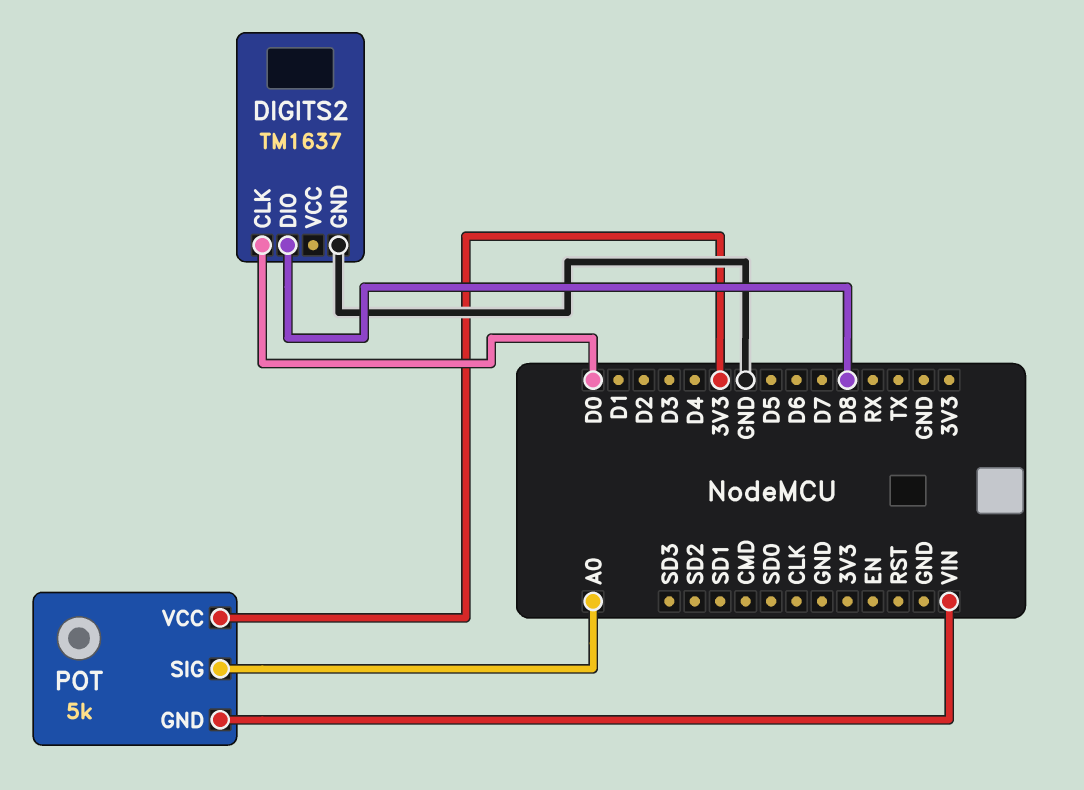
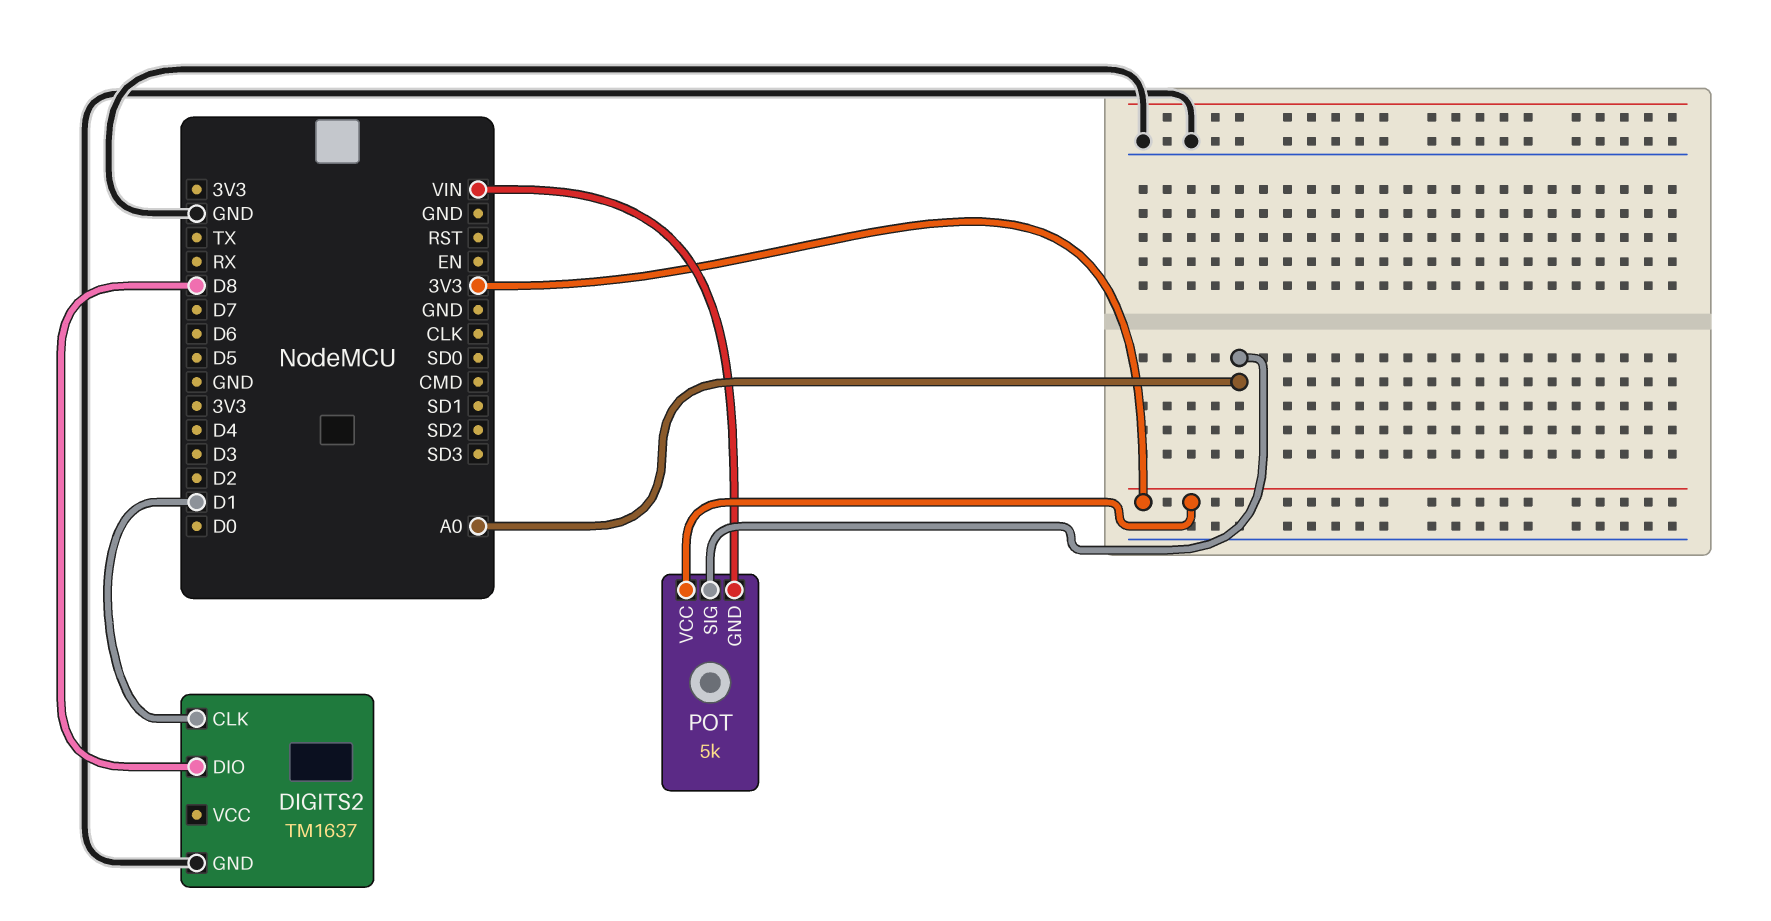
DIGITS2 pin CLK: D0 -> D1

